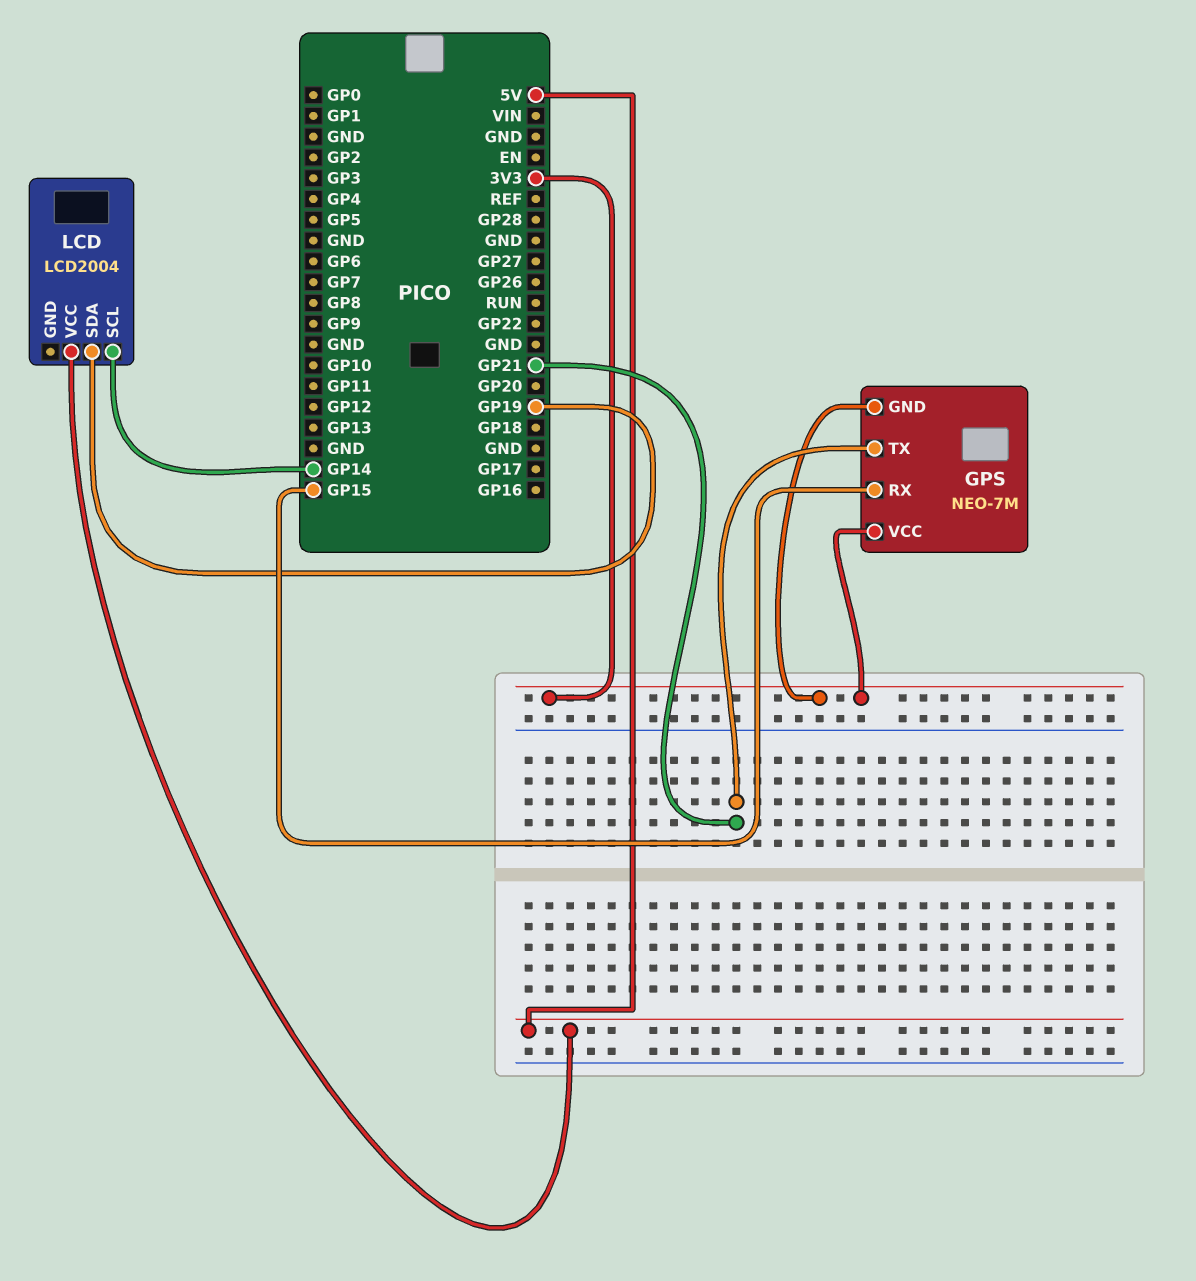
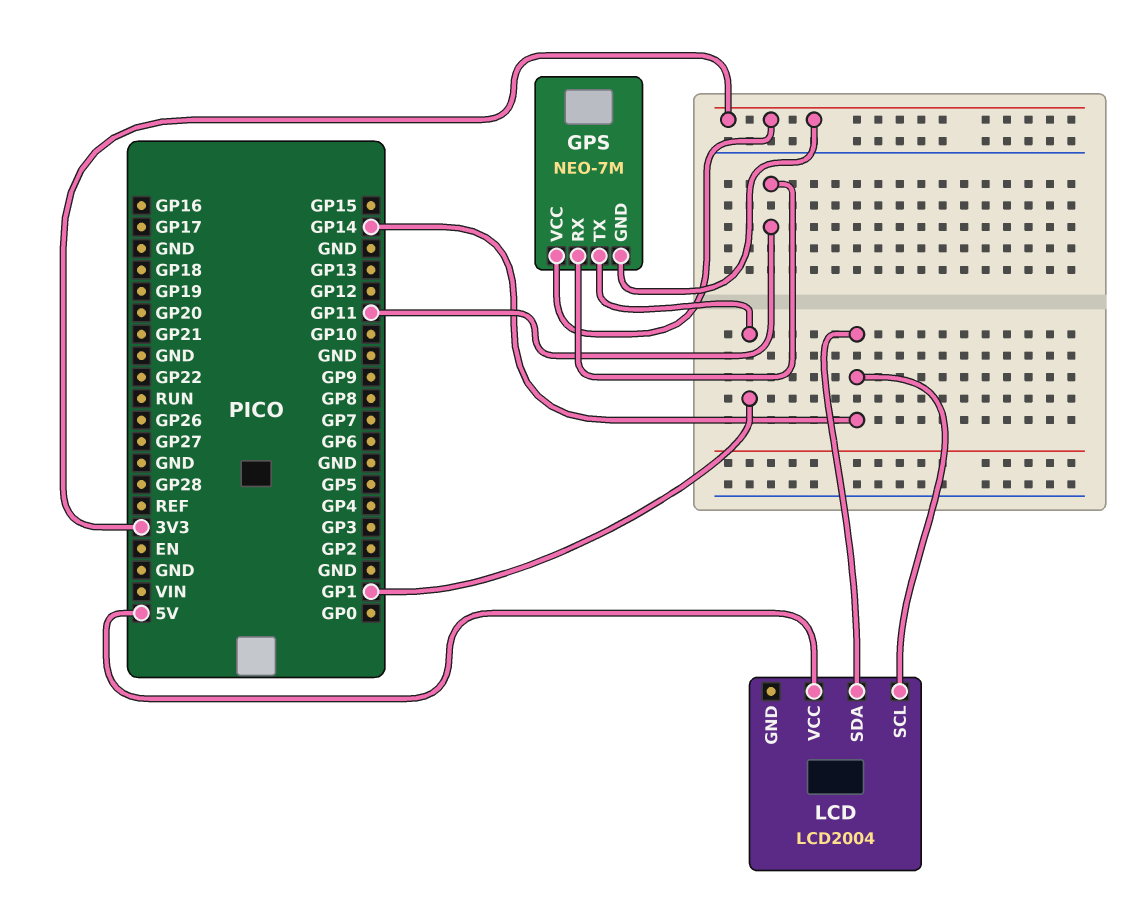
GPS pin RX: GP15 -> GP11
GPS pin TX: GP21 -> GP1
LCD pin SDA: GP19 -> GP14

